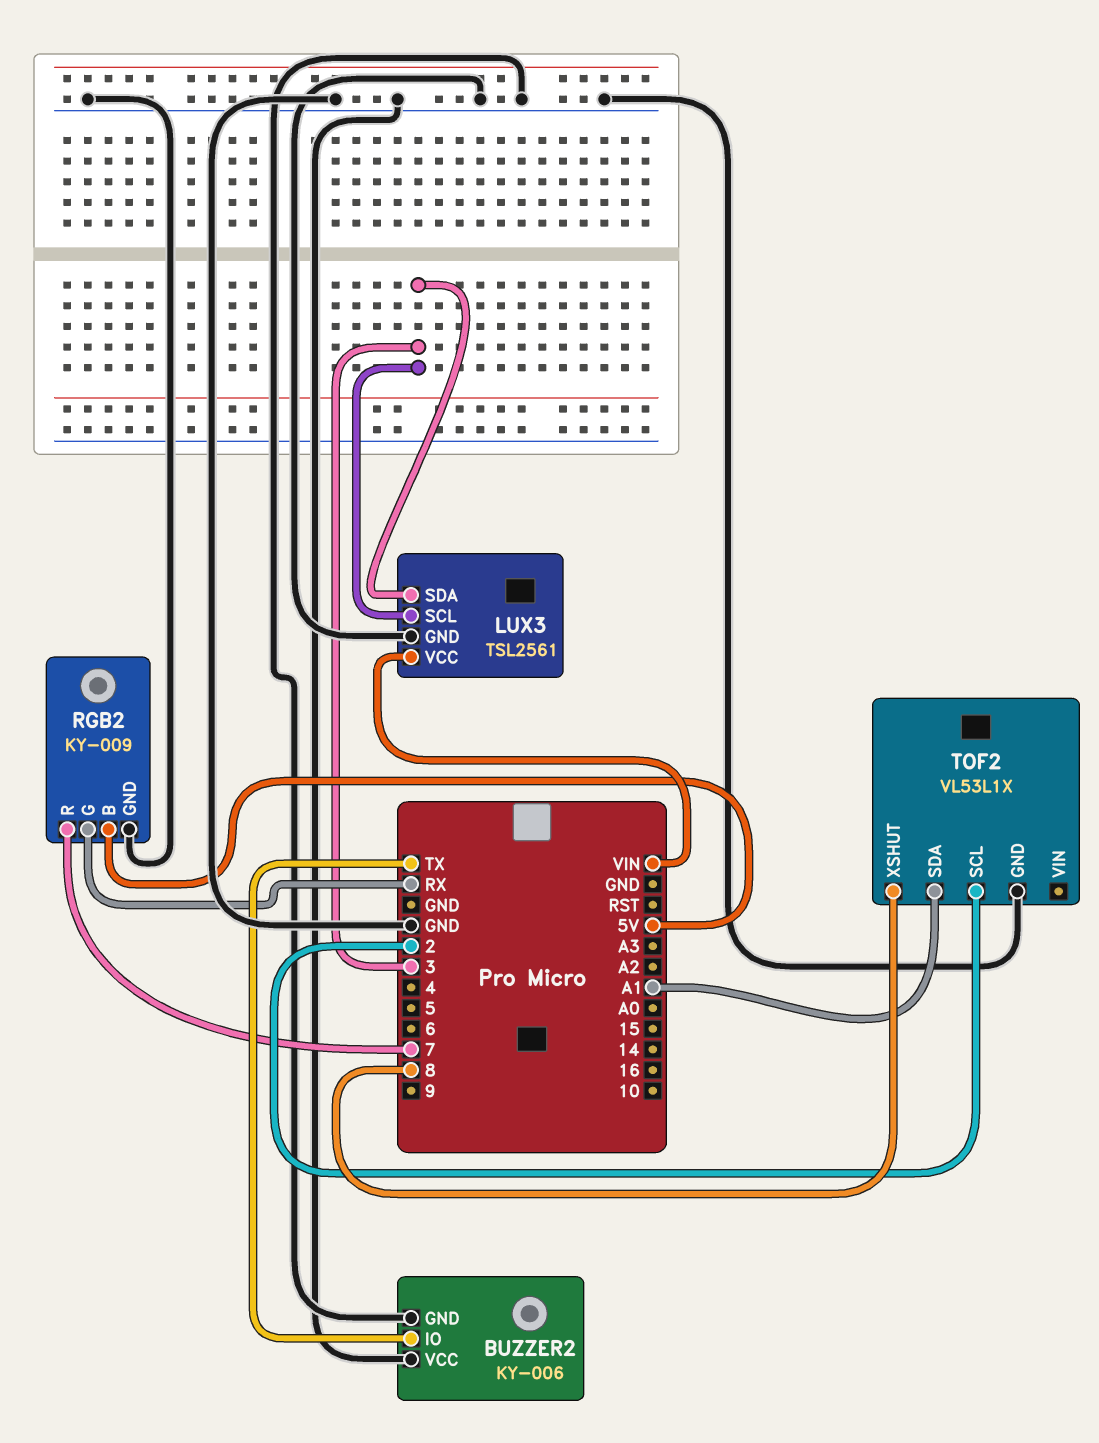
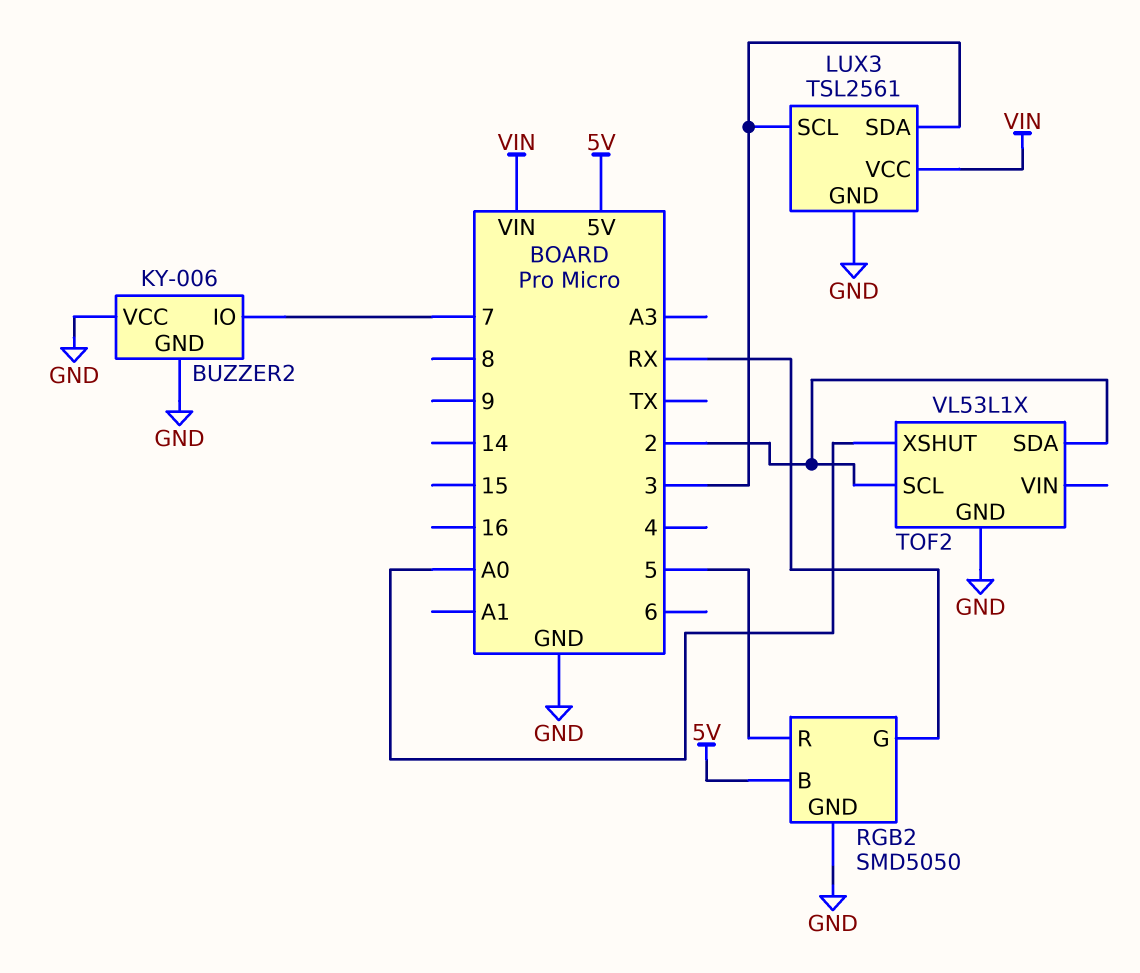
BUZZER2 pin IO: TX -> 7
RGB2: KY-009 -> SMD5050
RGB2 pin R: 7 -> 5
TOF2 pin SDA: A1 -> 2
TOF2 pin XSHUT: 8 -> A0

